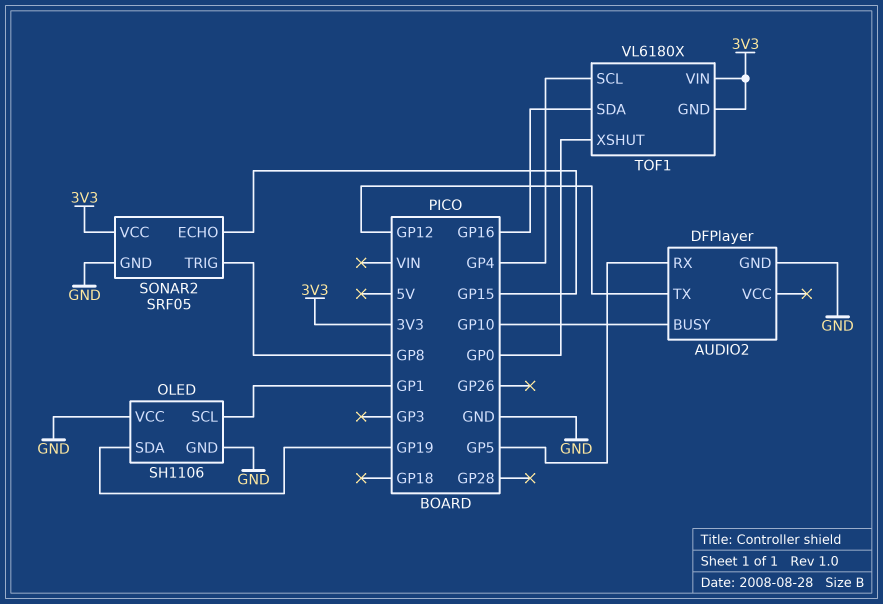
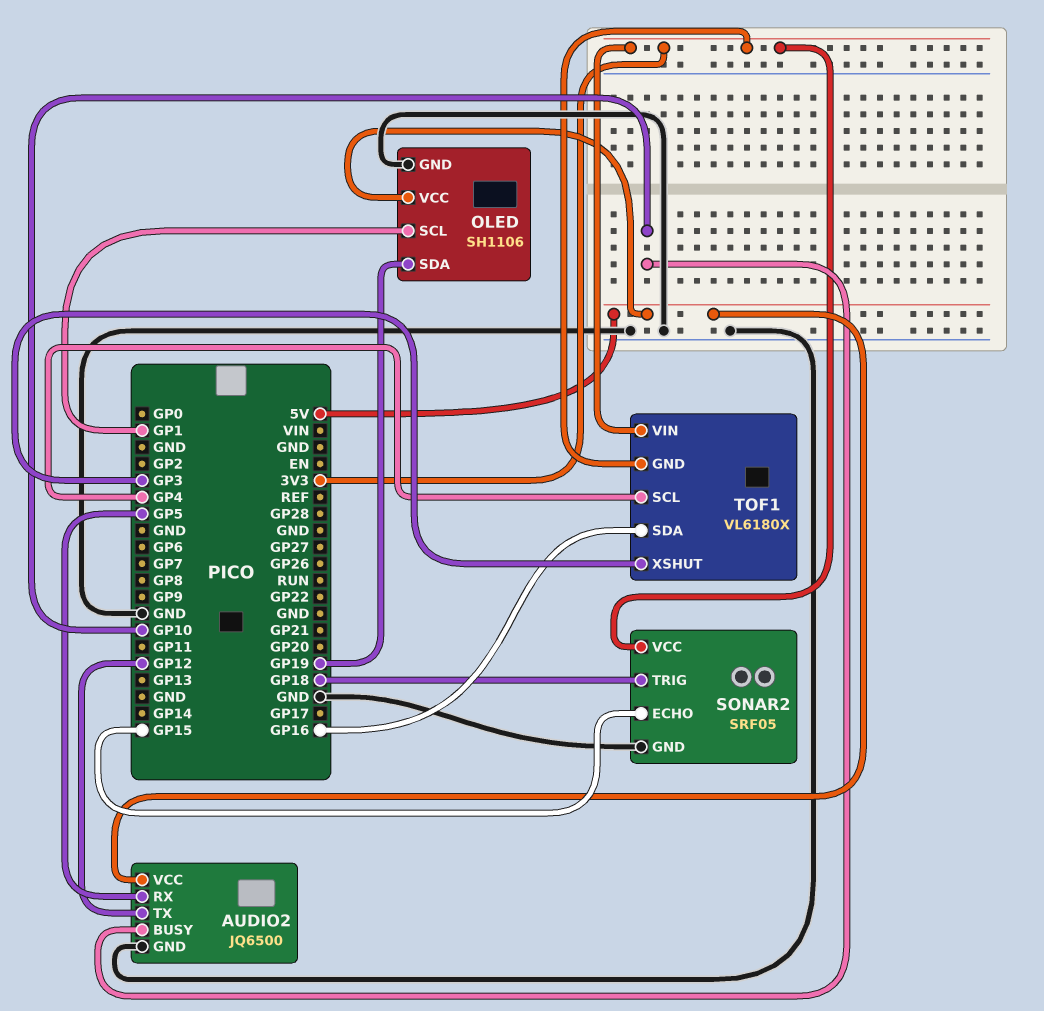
AUDIO2: DFPlayer -> JQ6500
AUDIO2 pin VCC: none -> 5V
OLED pin VCC: GND -> 5V
SONAR2 pin TRIG: GP8 -> GP18
TOF1 pin XSHUT: GP0 -> GP3

